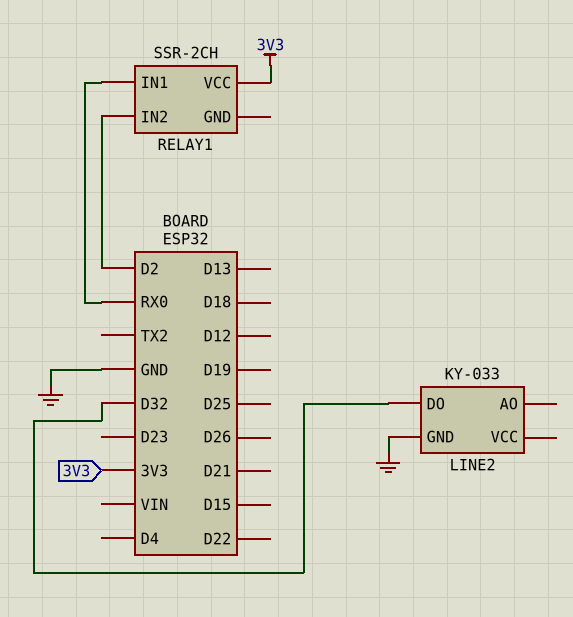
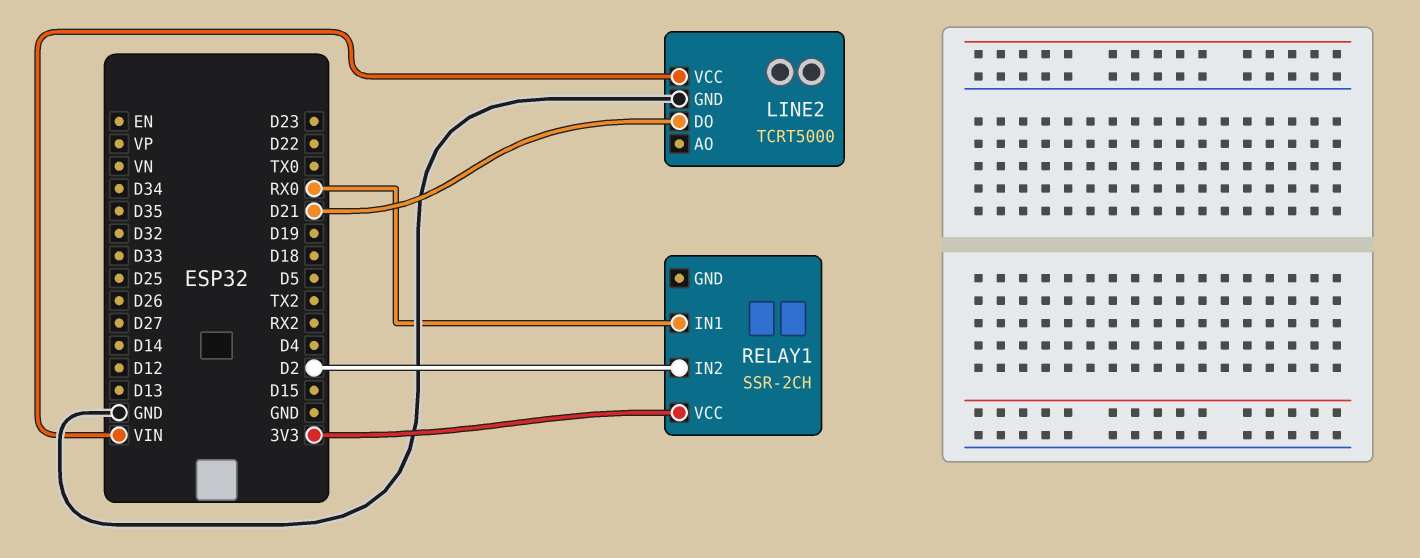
LINE2: KY-033 -> TCRT5000
LINE2 pin DO: D32 -> D21
LINE2 pin VCC: none -> VIN

